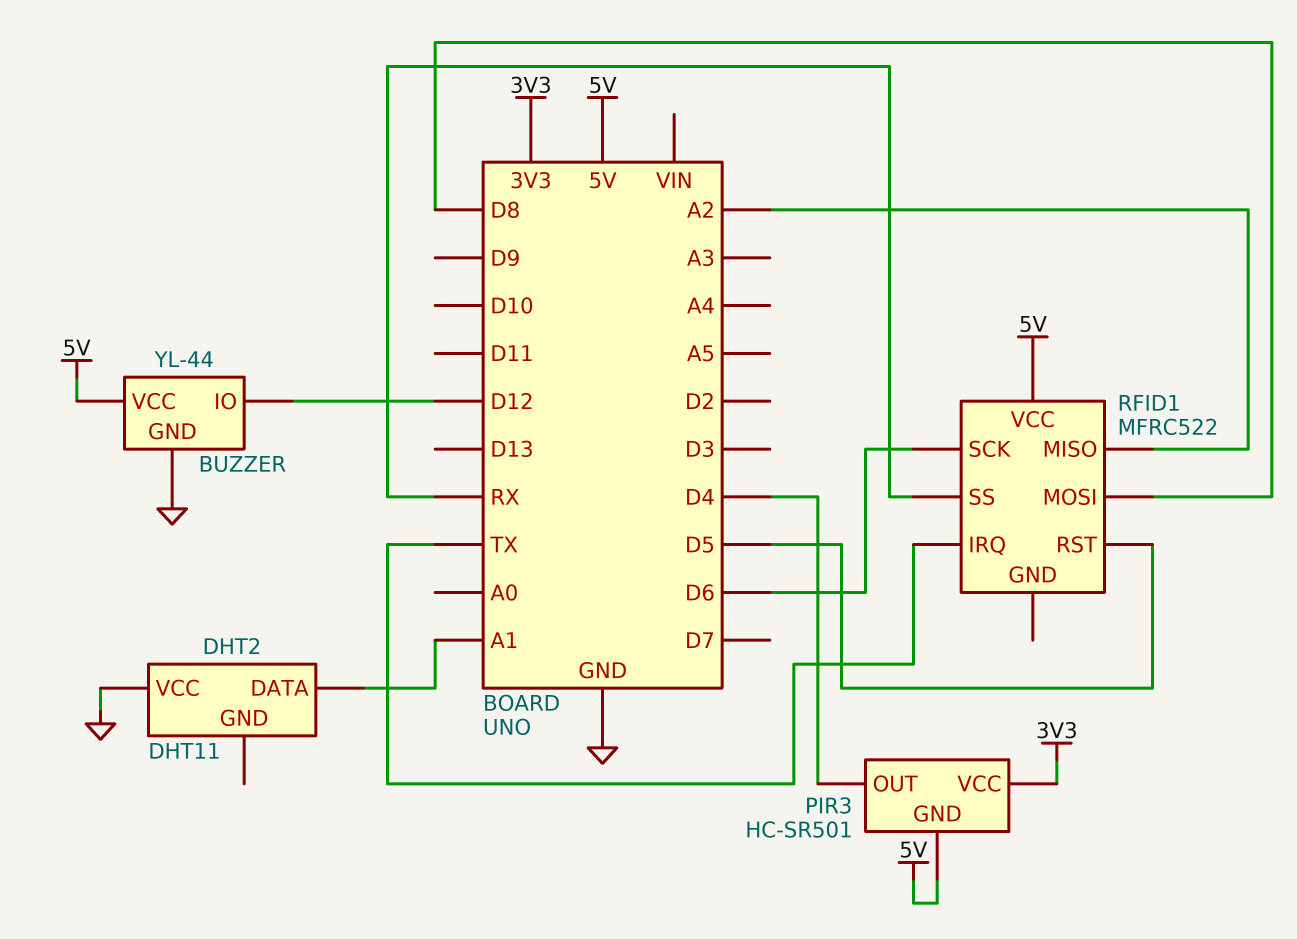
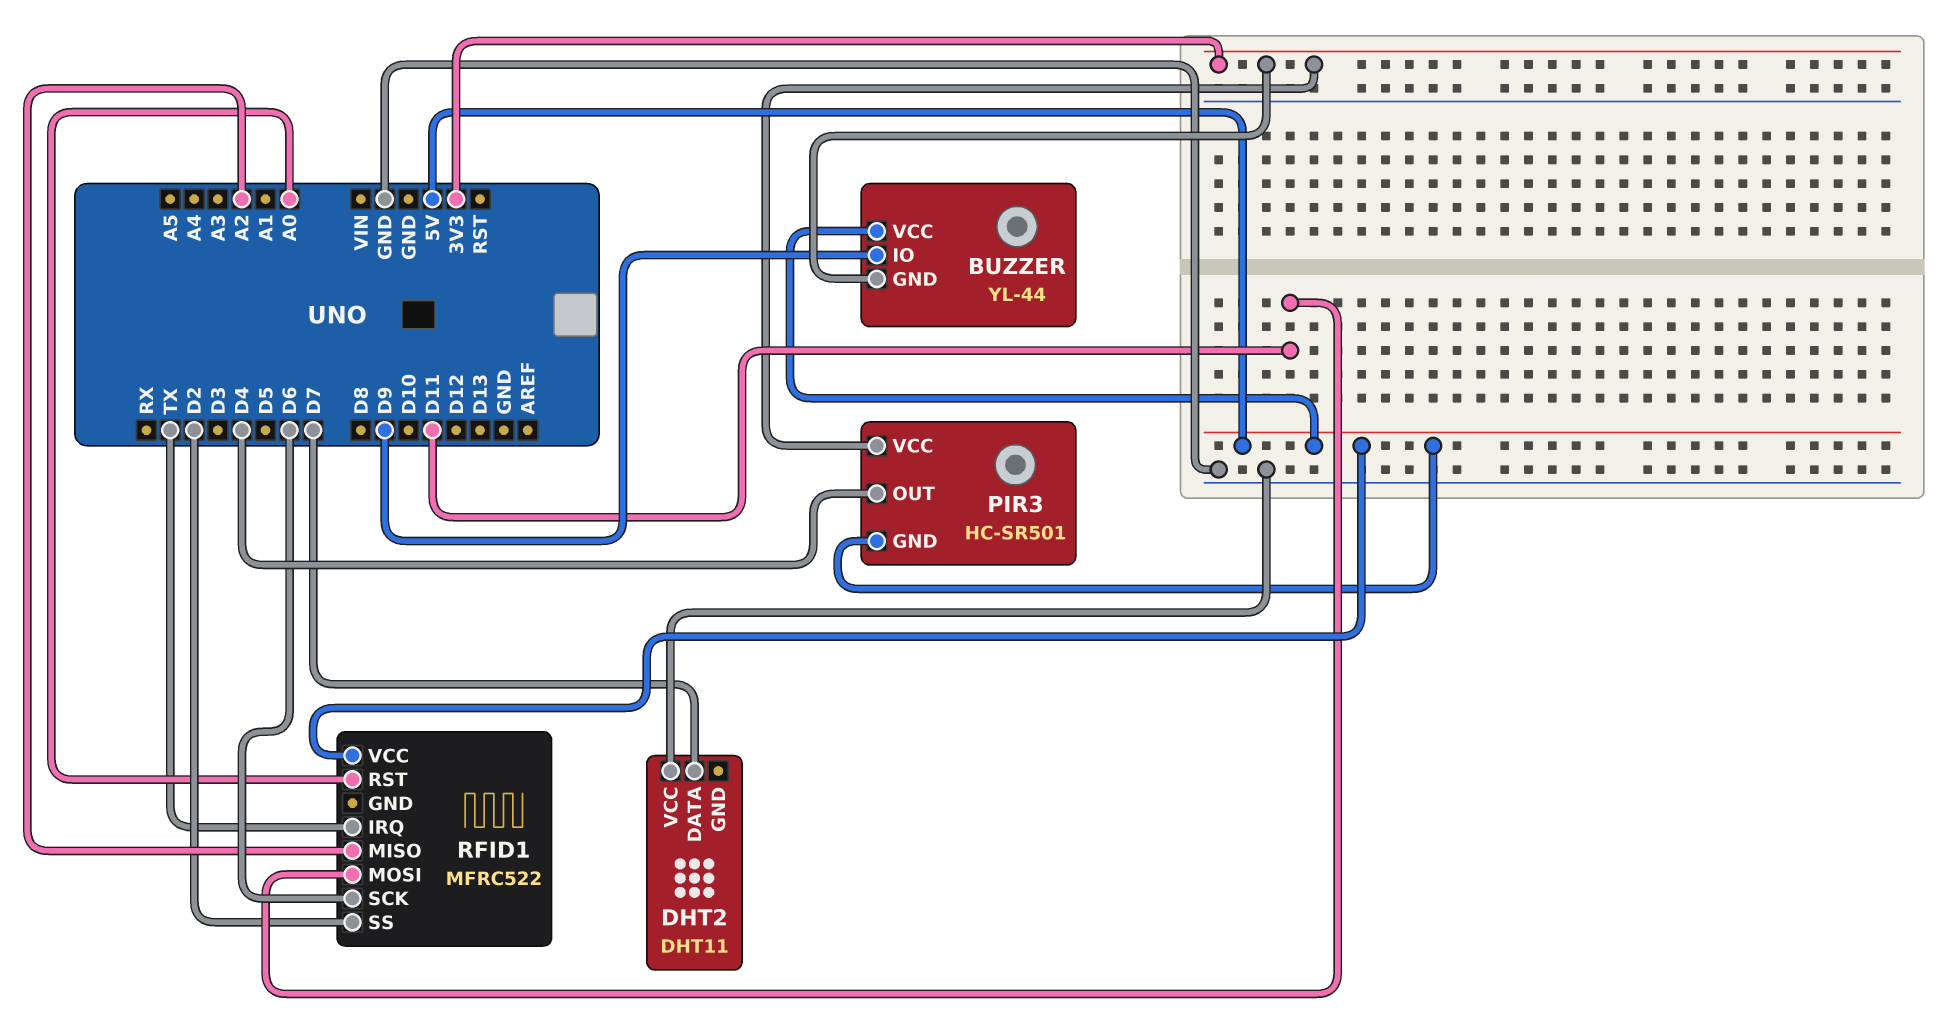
BUZZER pin GND: GND -> 3V3
BUZZER pin IO: D12 -> D9
DHT2 pin DATA: A1 -> D7
RFID1 pin MOSI: D8 -> D11
RFID1 pin RST: D5 -> A0
RFID1 pin SS: RX -> D2

